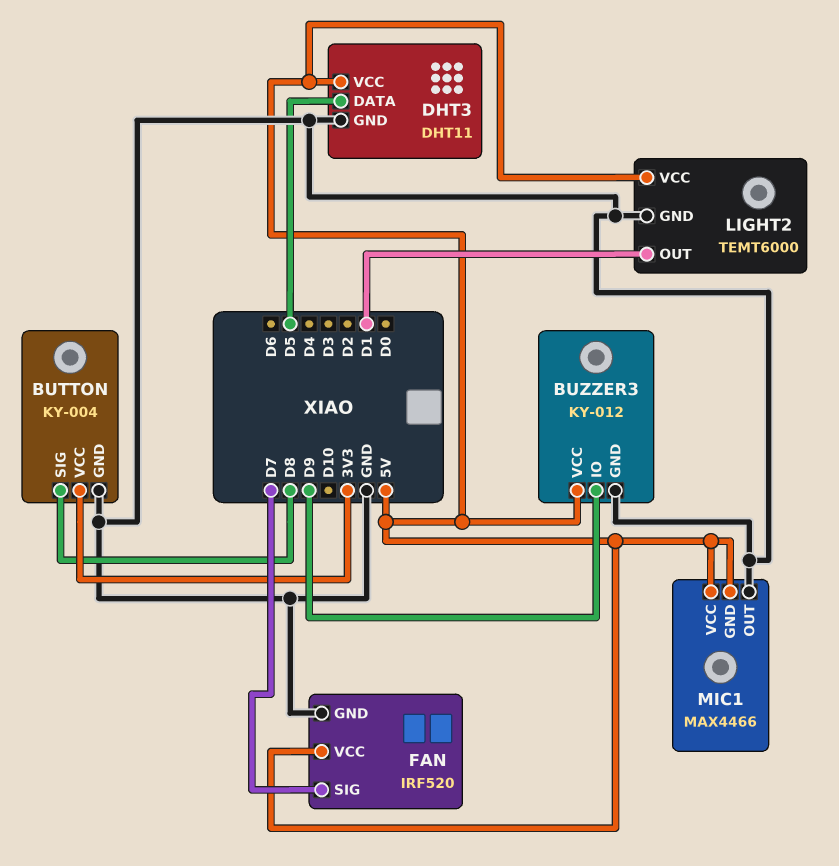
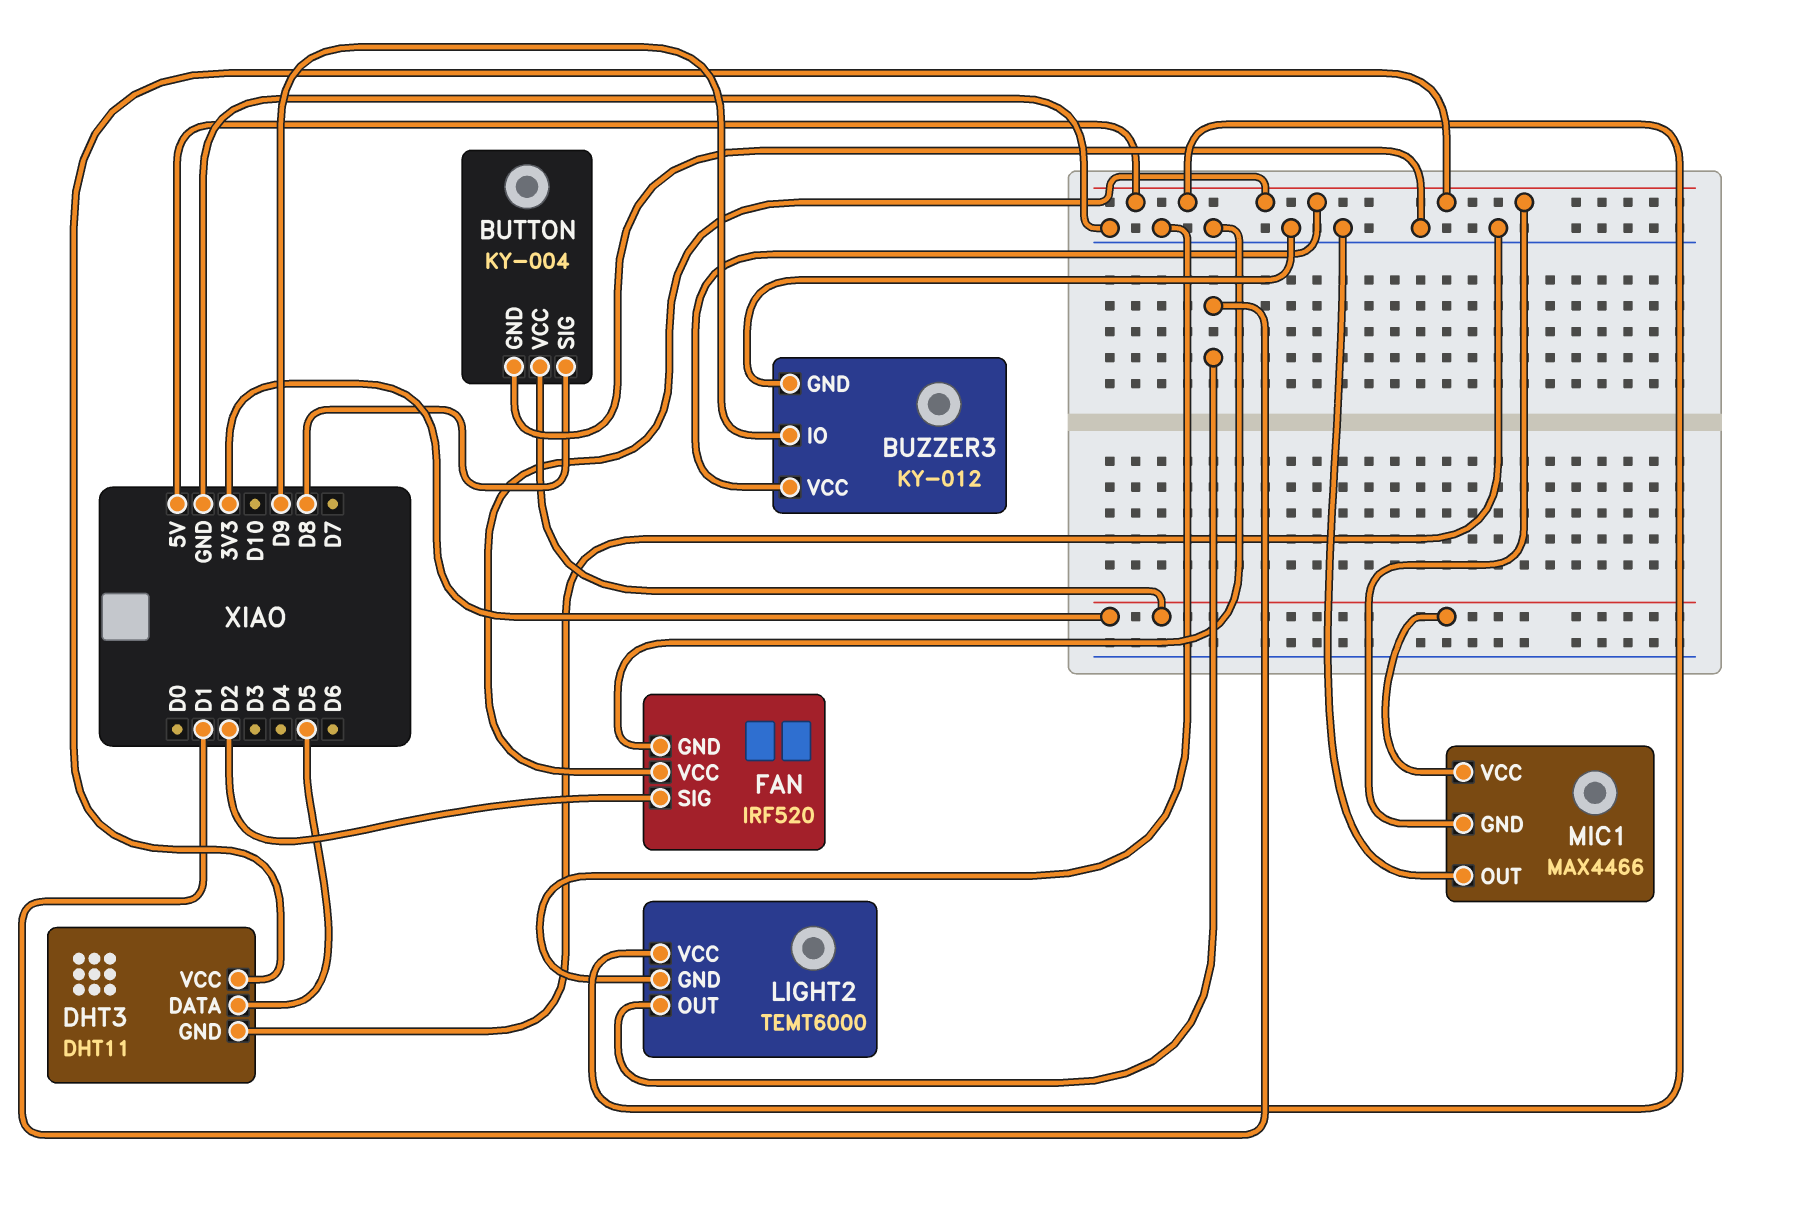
FAN pin SIG: D7 -> D2
MIC1 pin VCC: 5V -> 3V3

